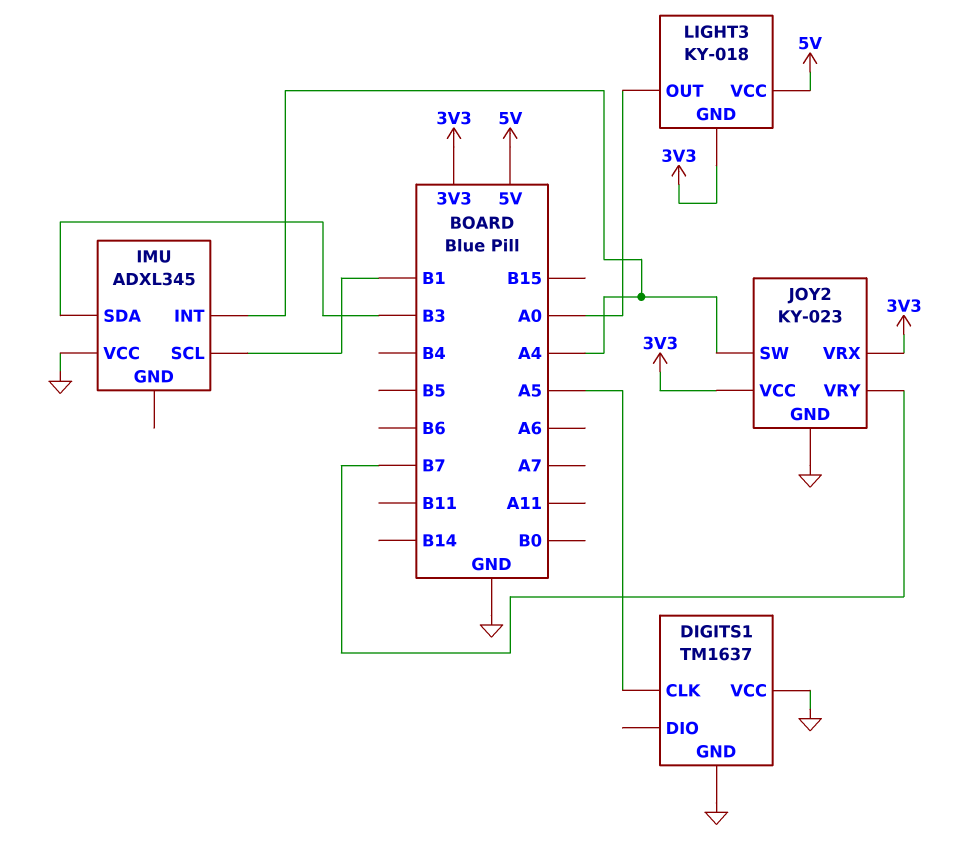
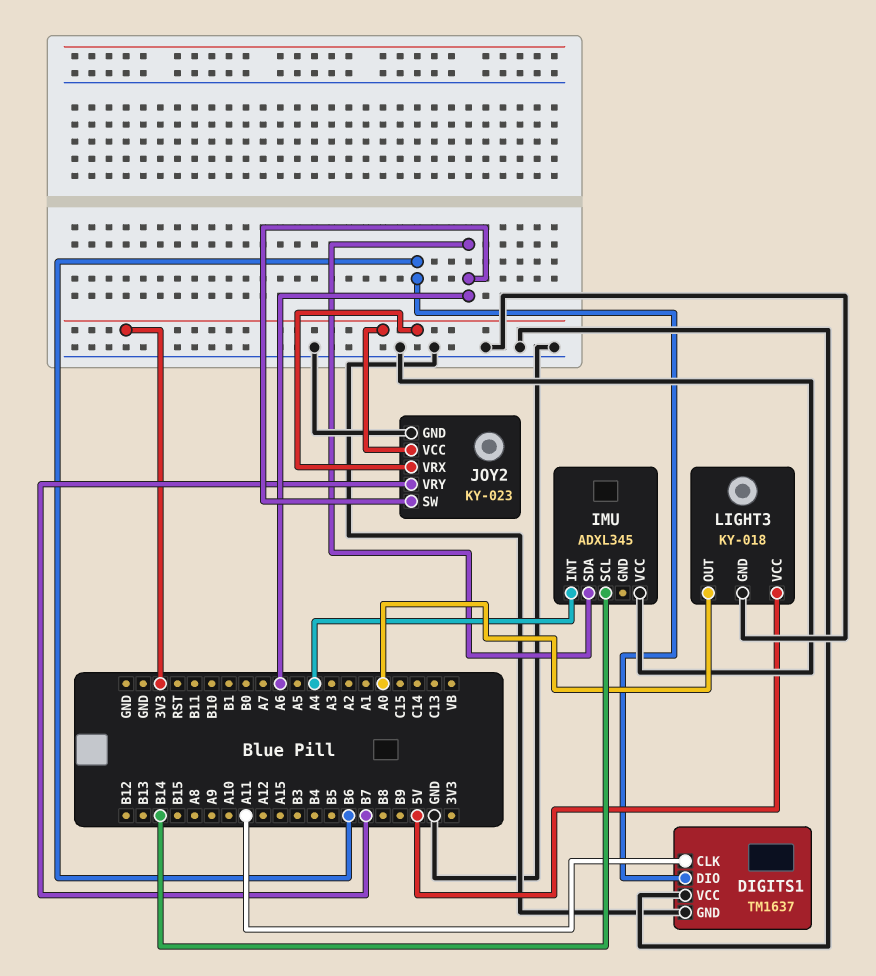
DIGITS1 pin CLK: A5 -> A11
DIGITS1 pin DIO: none -> B6
IMU pin SCL: B1 -> B14
IMU pin SDA: B3 -> A6
JOY2 pin SW: A4 -> A6
LIGHT3 pin GND: 3V3 -> GND

